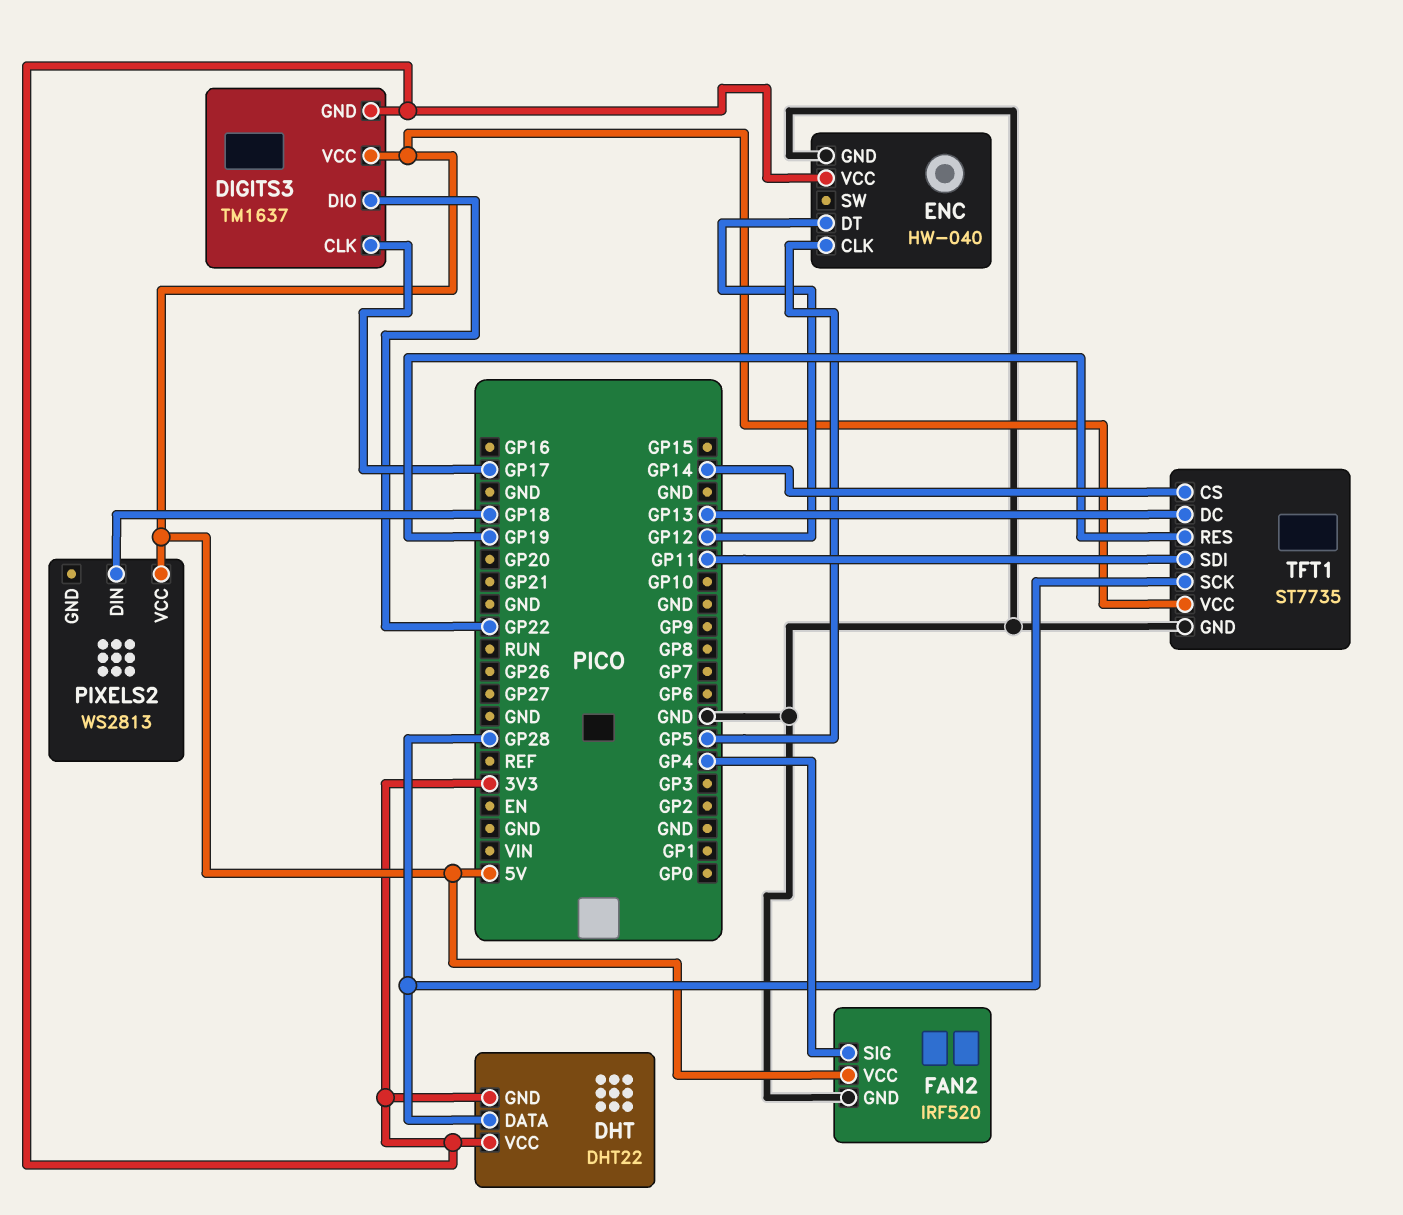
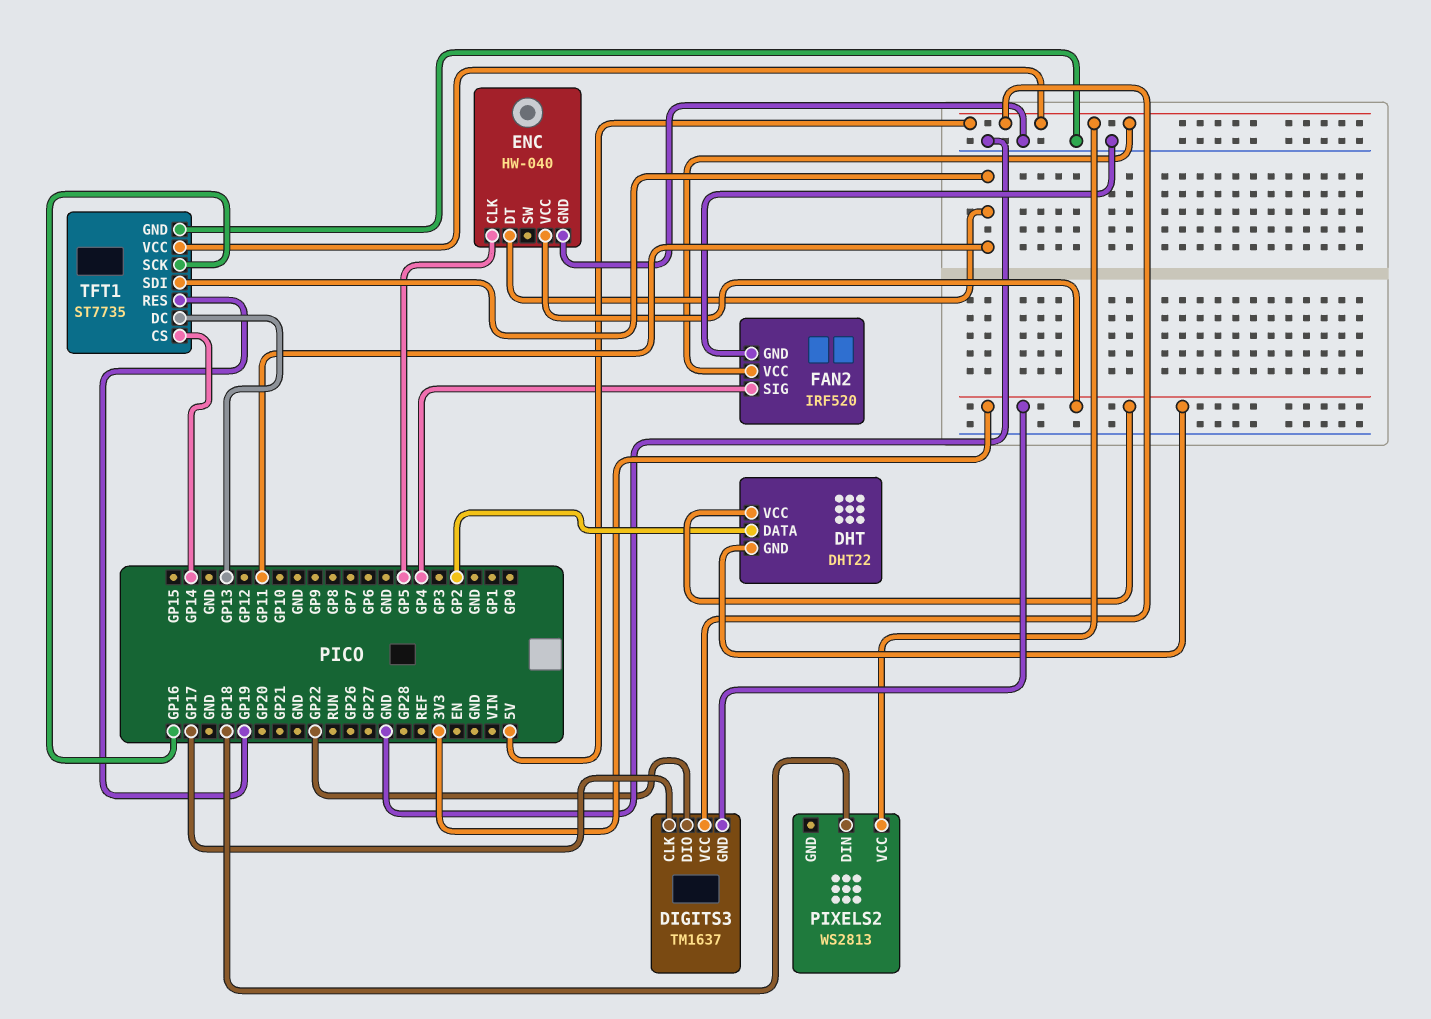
DHT pin DATA: GP28 -> GP2
ENC pin DT: GP12 -> GP11
TFT1 pin SCK: GP28 -> GP16

